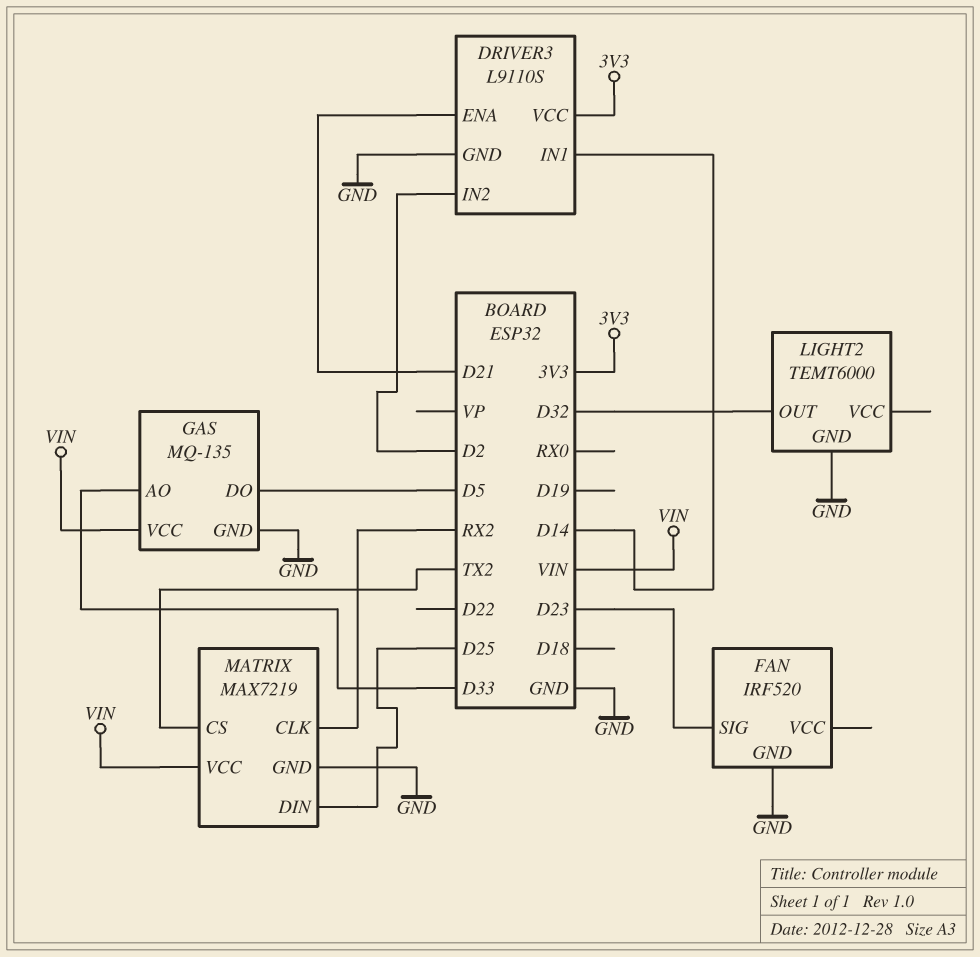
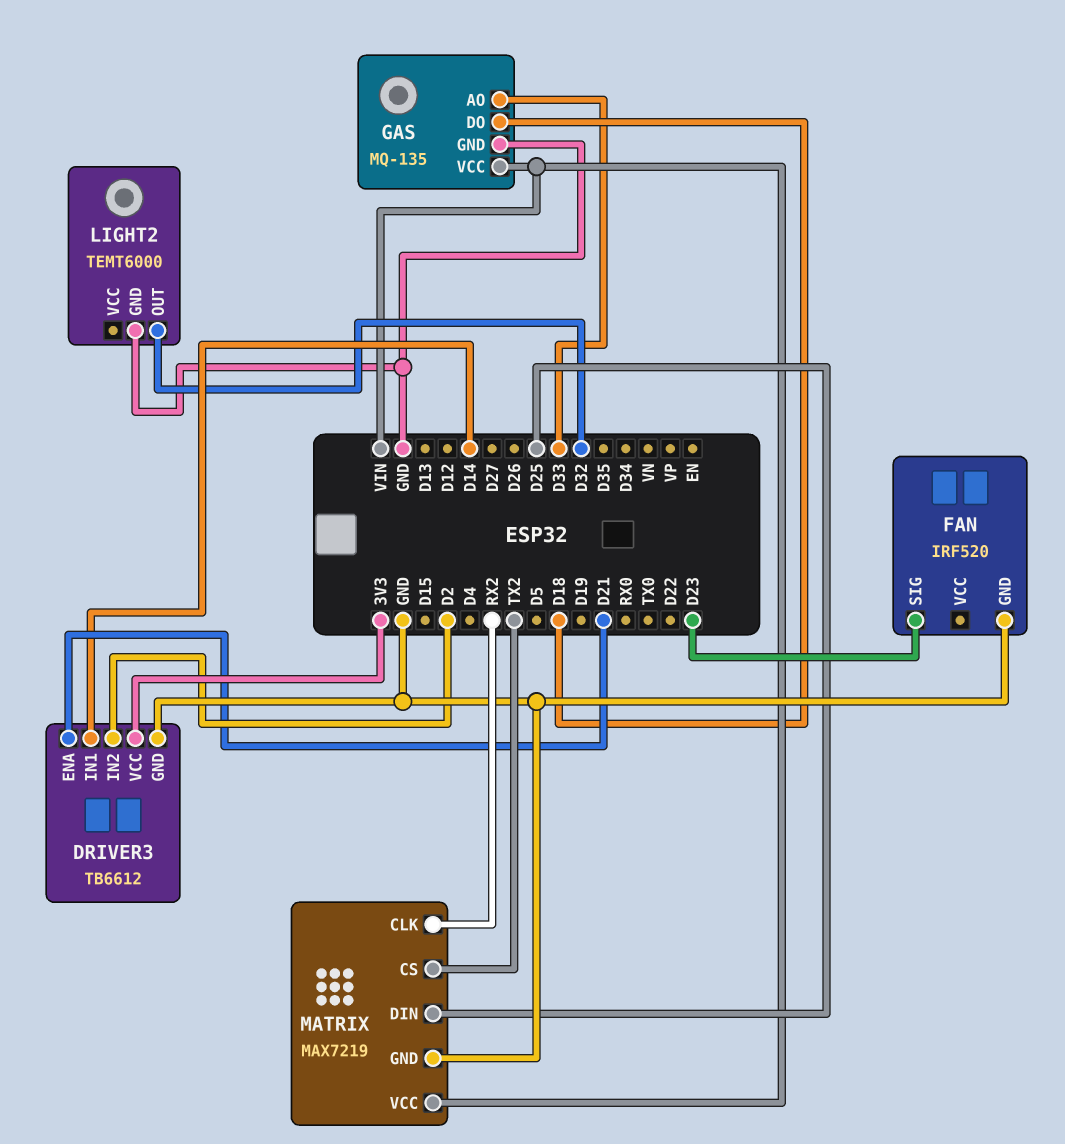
DRIVER3: L9110S -> TB6612
GAS pin DO: D5 -> D18

